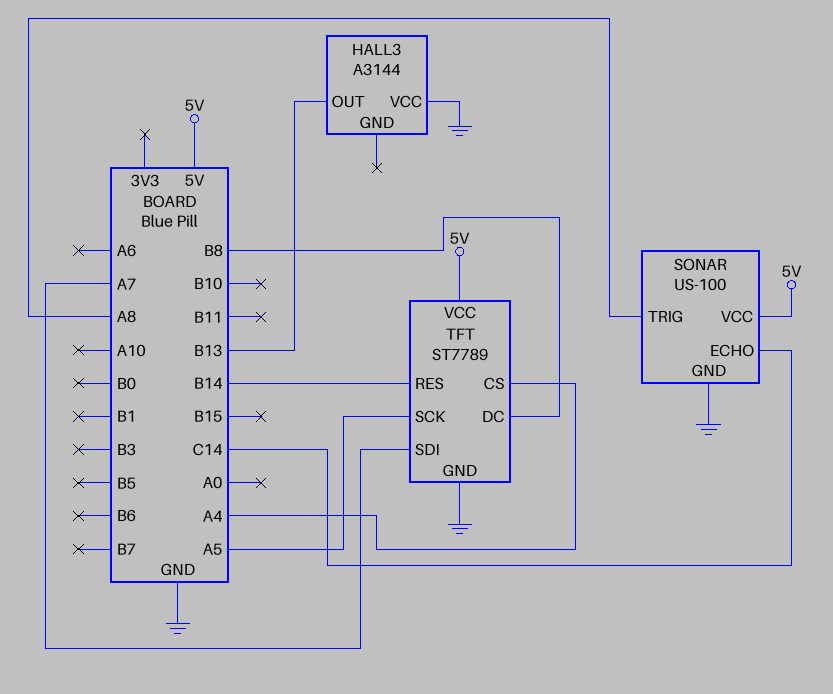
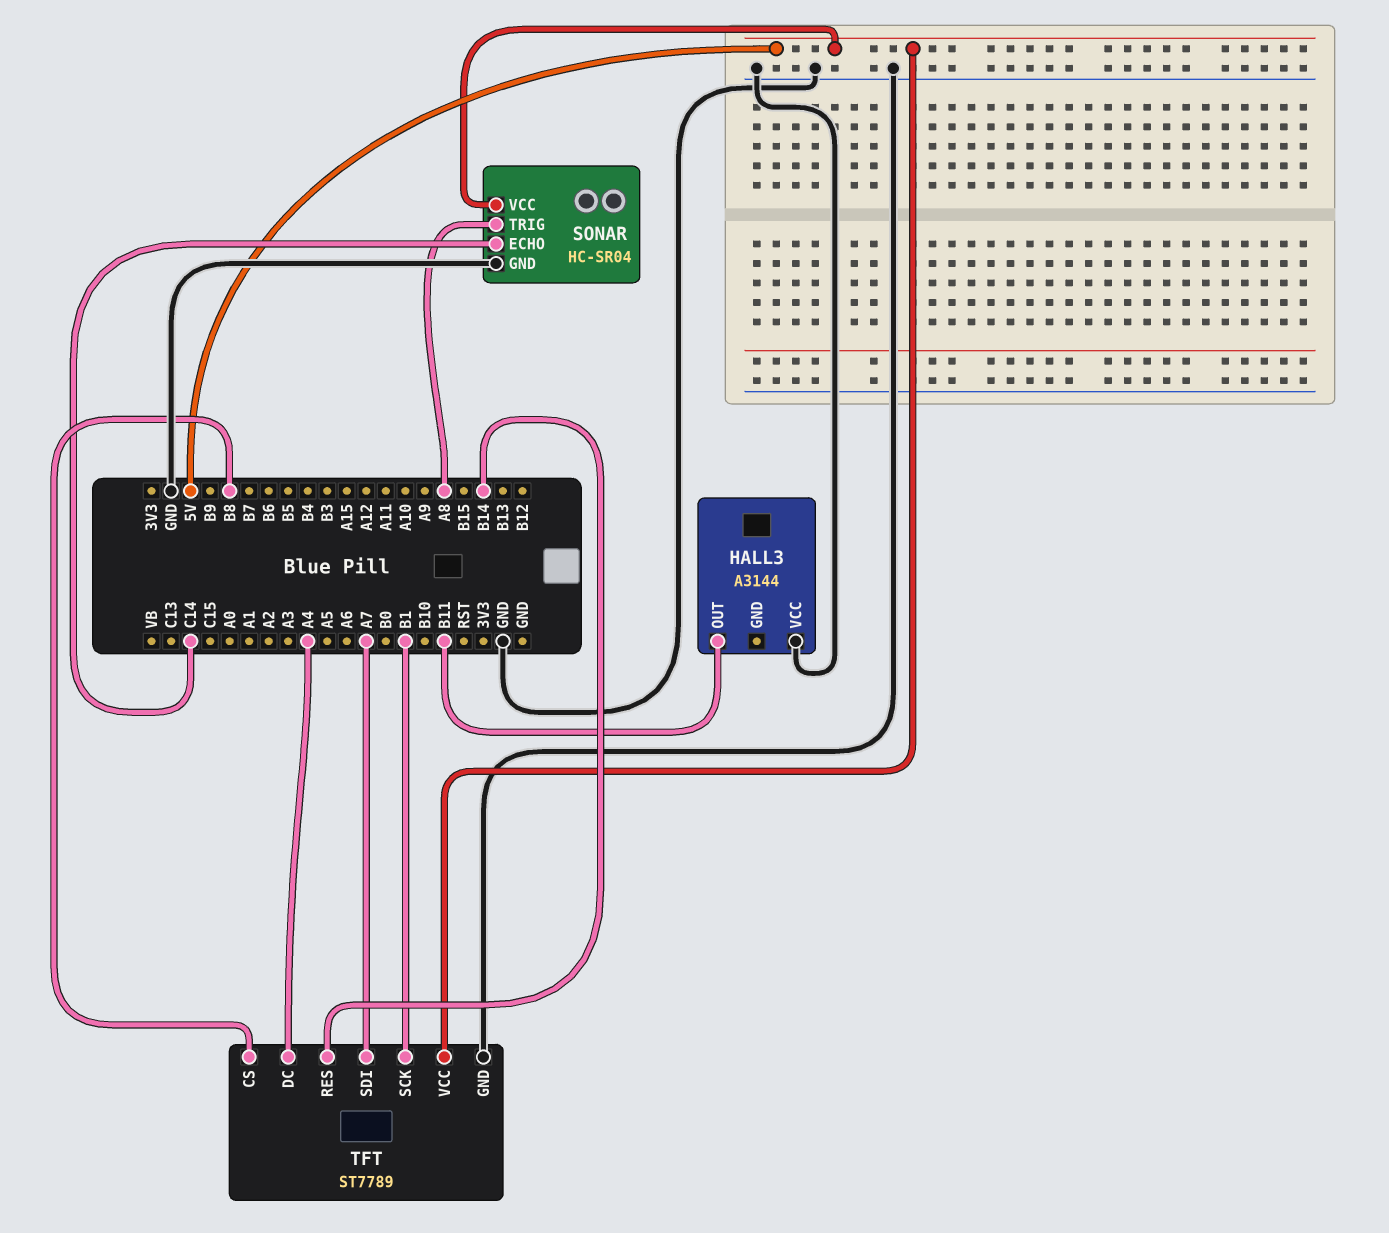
HALL3 pin OUT: B13 -> B11
SONAR: US-100 -> HC-SR04
TFT pin CS: A4 -> B8
TFT pin DC: B8 -> A4
TFT pin SCK: A5 -> B1

